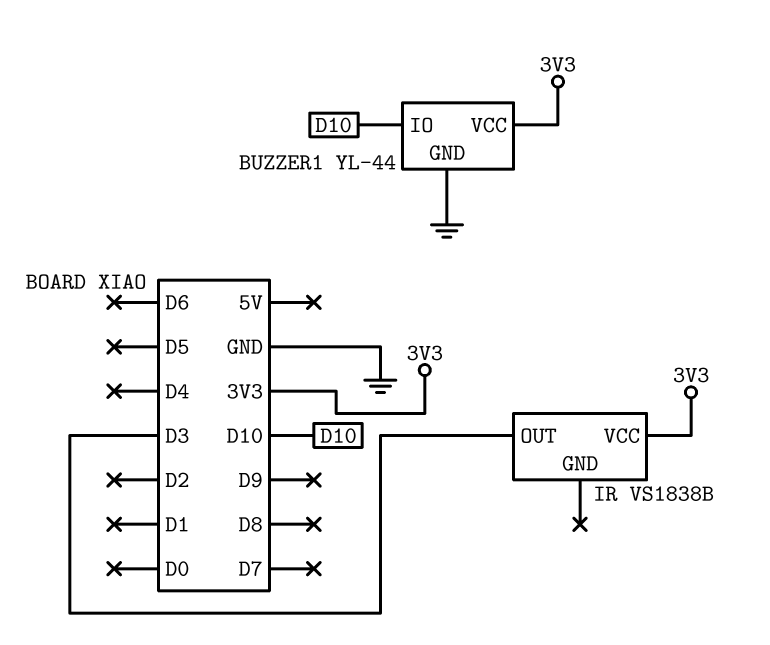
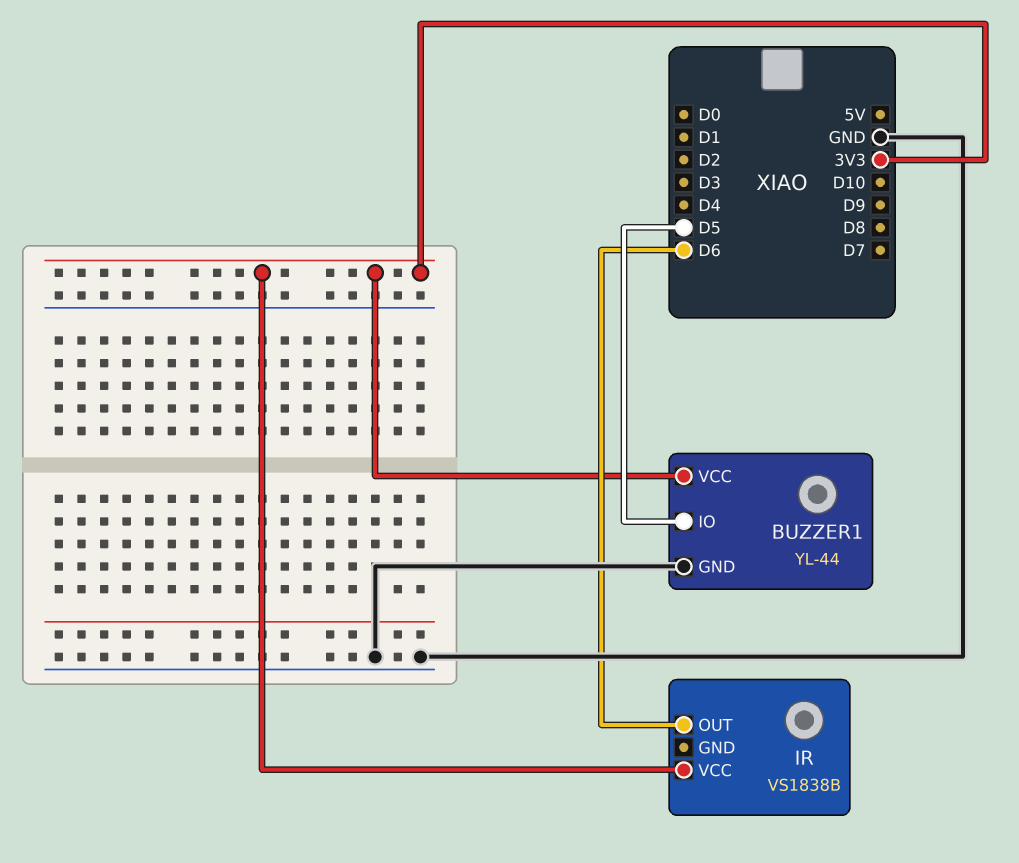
BUZZER1 pin IO: D10 -> D5
IR pin OUT: D3 -> D6

